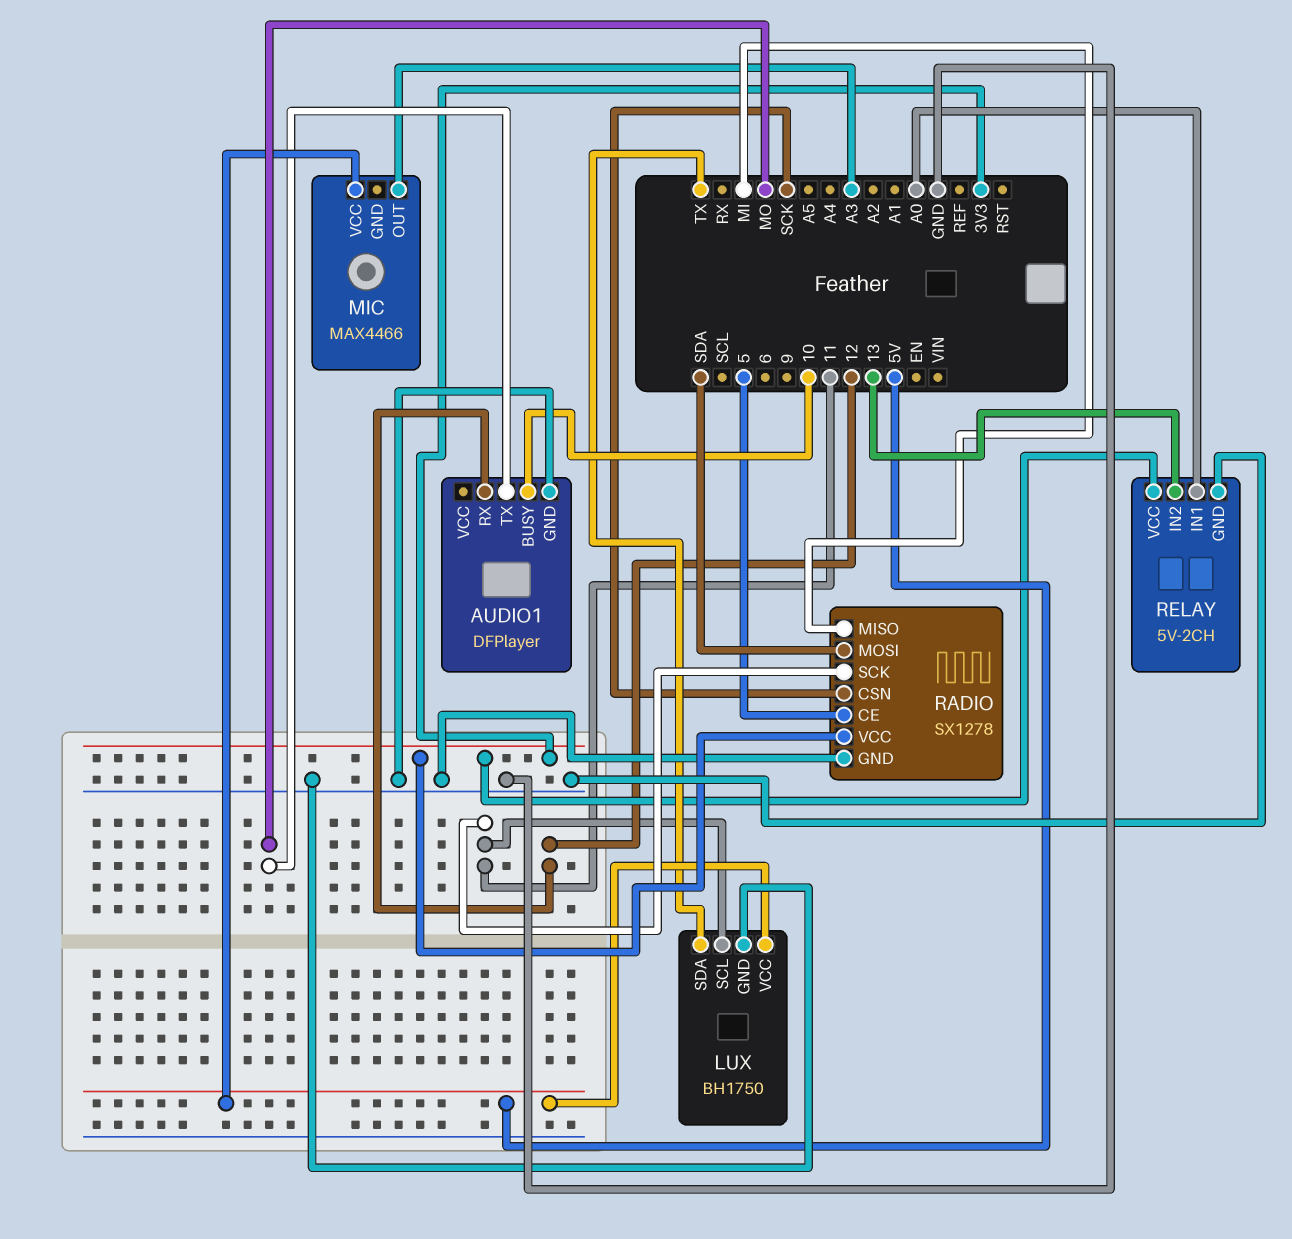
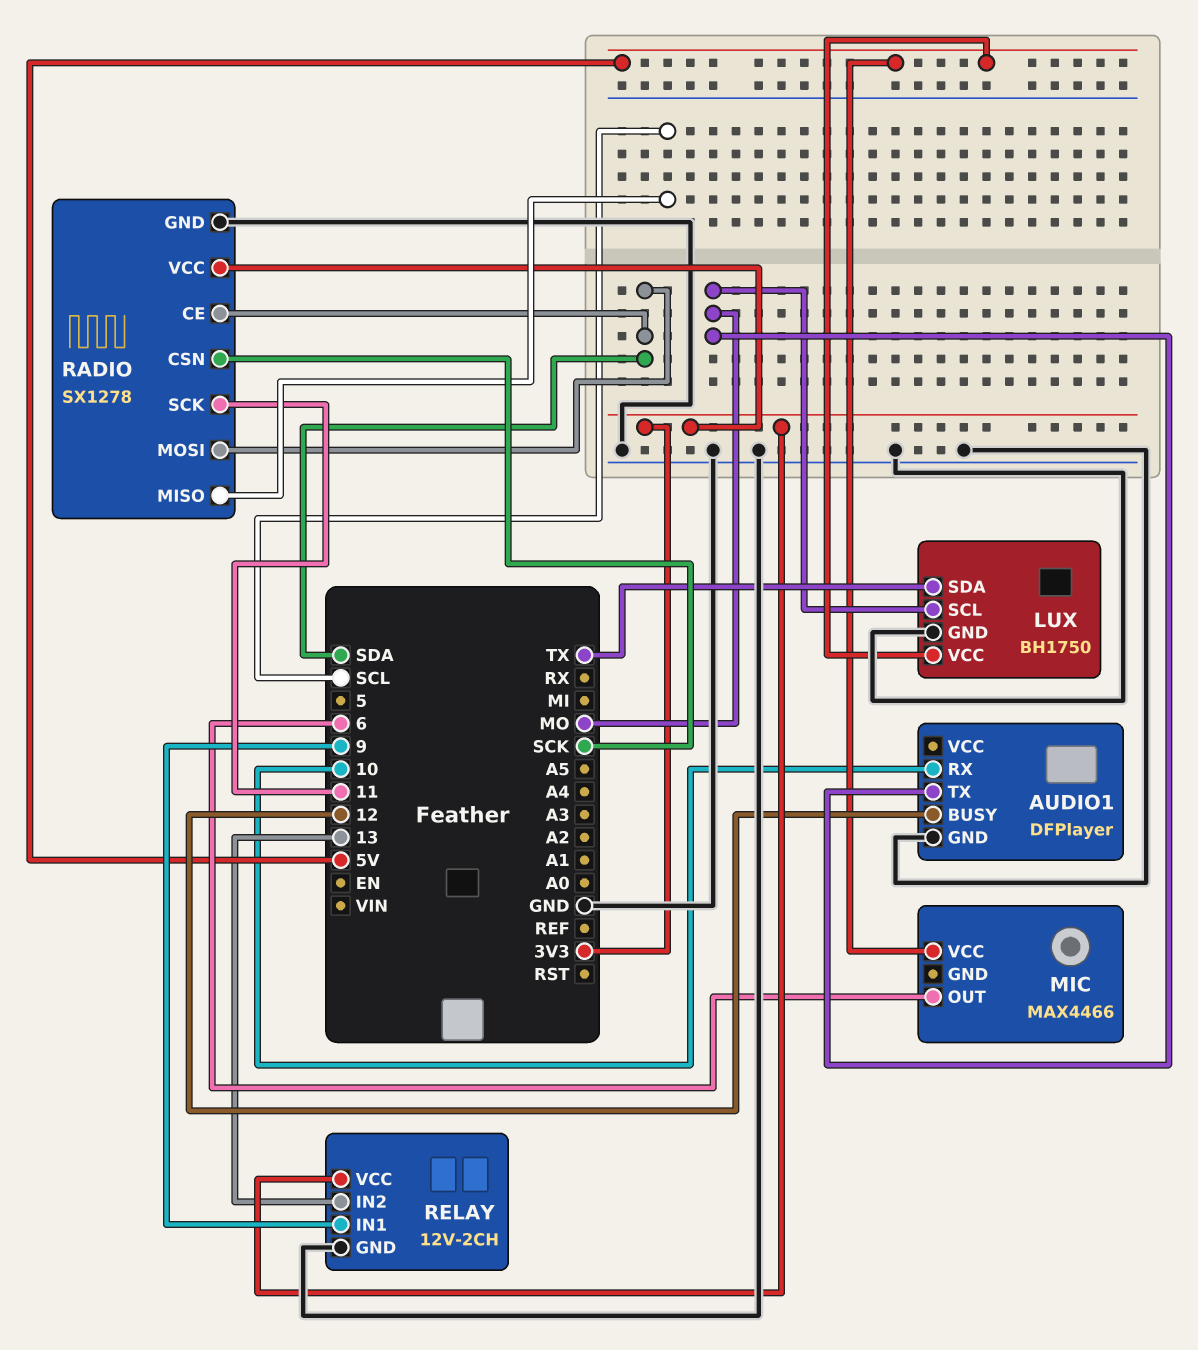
AUDIO1 pin BUSY: 10 -> 12
AUDIO1 pin RX: 12 -> 10
LUX pin SCL: 11 -> MO
MIC pin OUT: A3 -> 6
RADIO pin CE: 5 -> SDA
RADIO pin MISO: MI -> SCL
RELAY: 5V-2CH -> 12V-2CH
RELAY pin IN1: A0 -> 9

